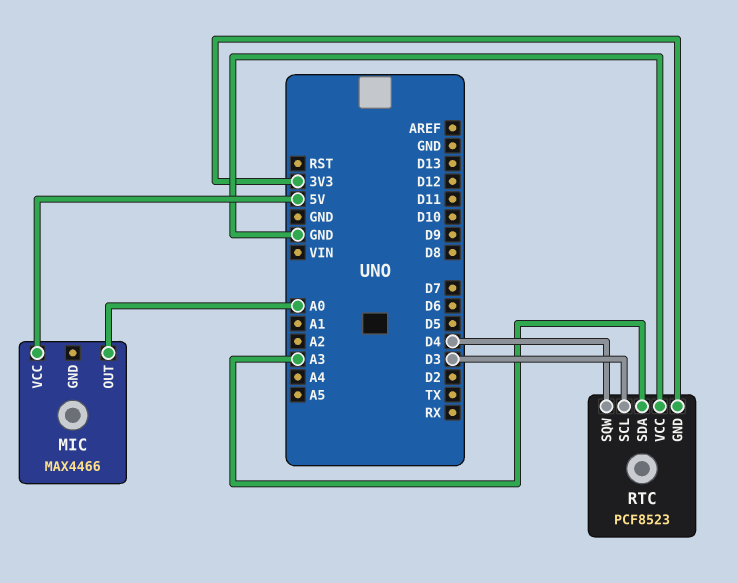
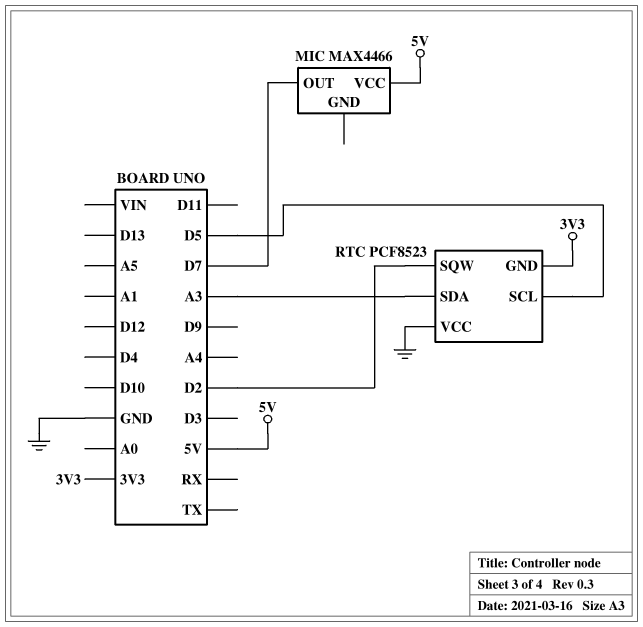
MIC pin OUT: A0 -> D7
RTC pin SCL: D3 -> D5
RTC pin SQW: D4 -> D2

